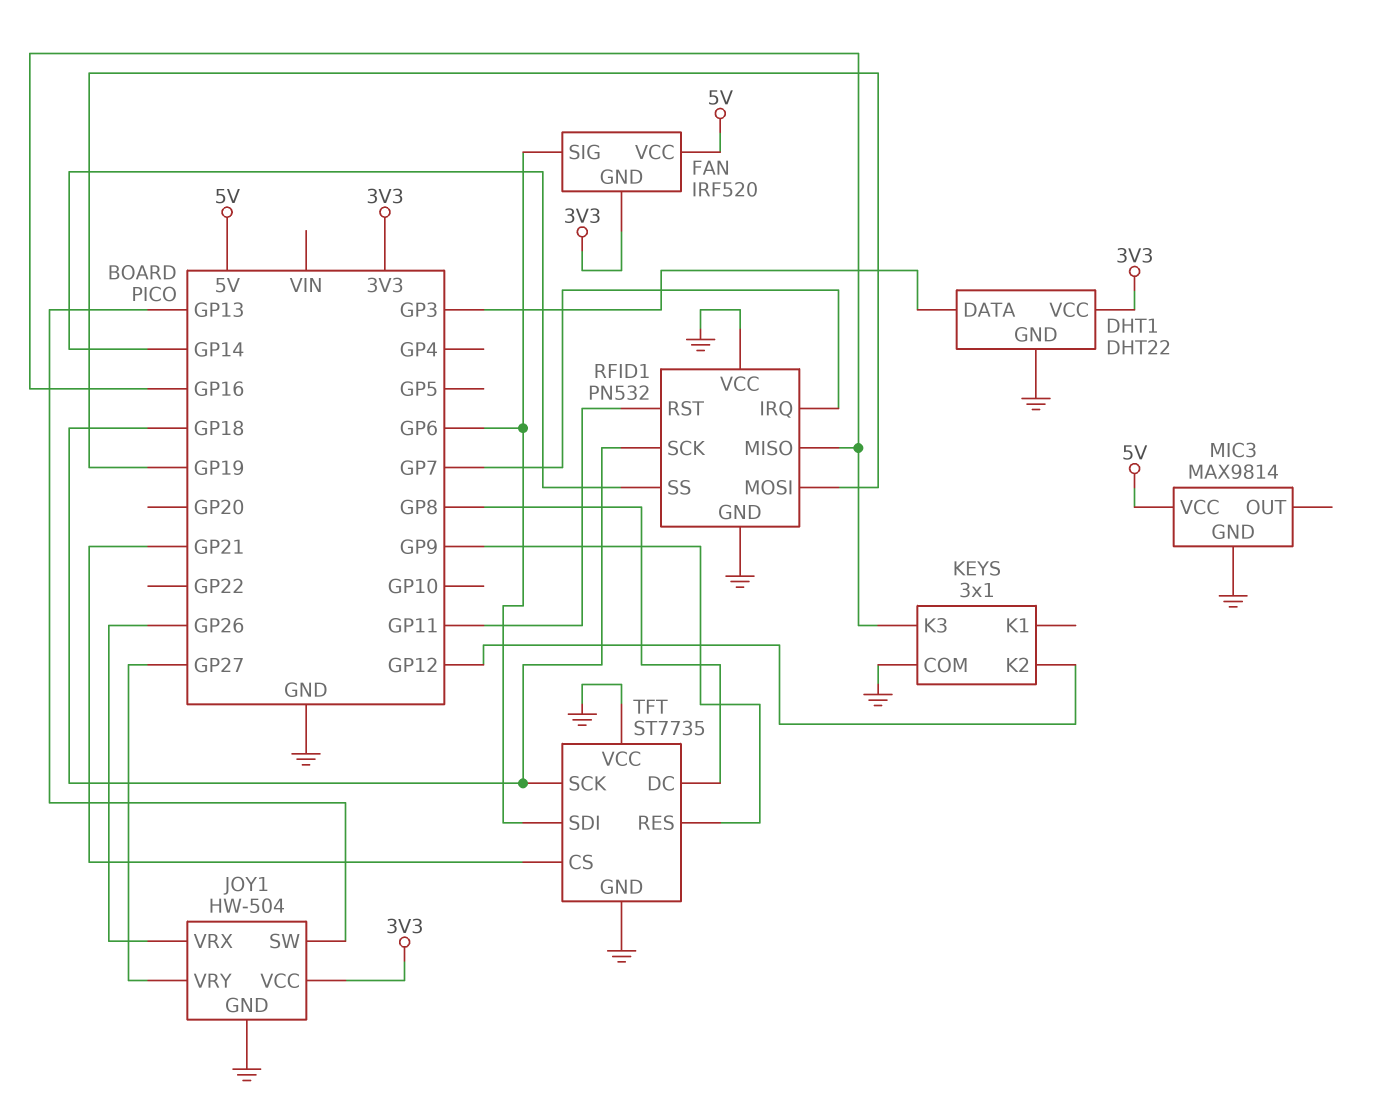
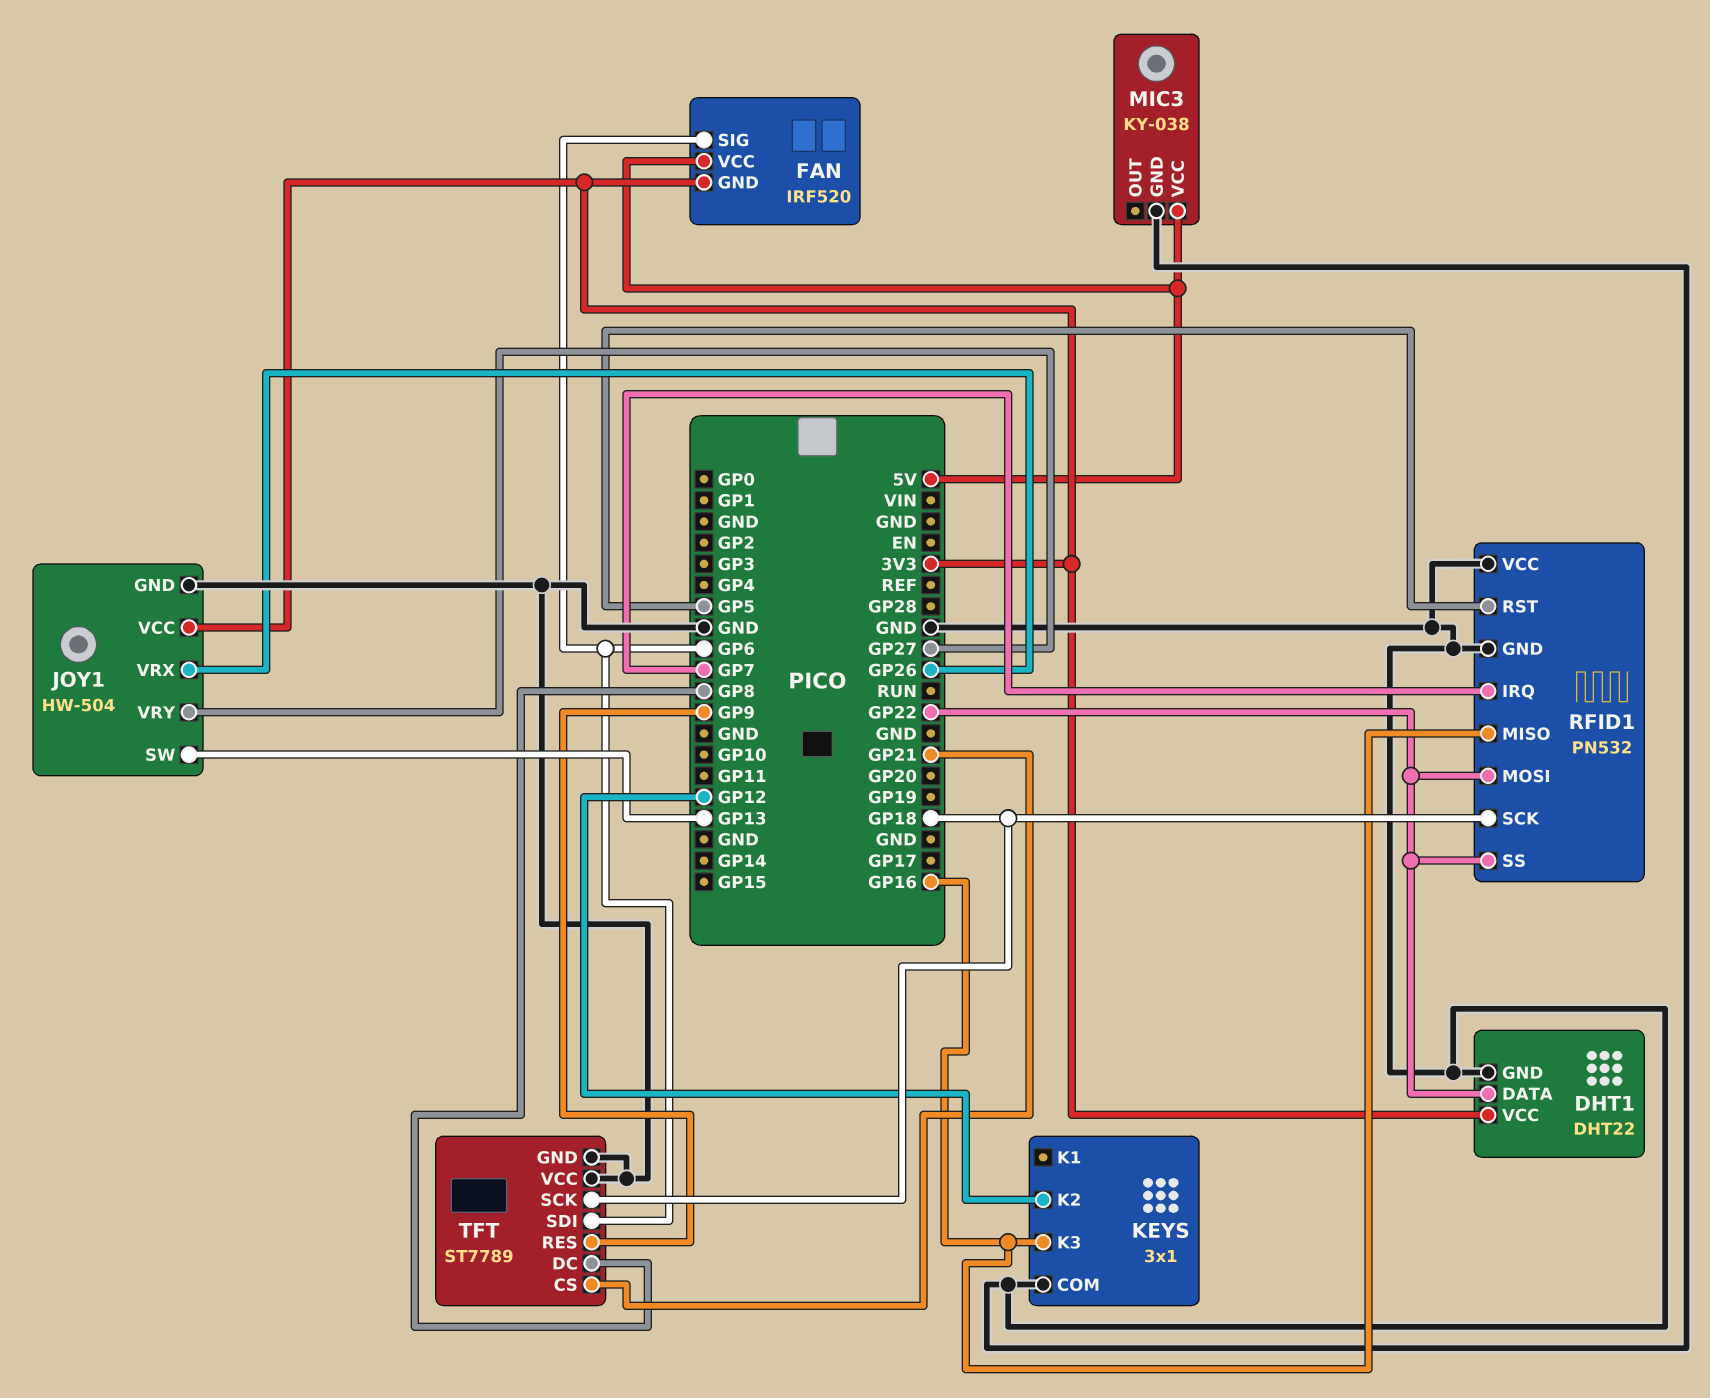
DHT1 pin DATA: GP3 -> GP22
MIC3: MAX9814 -> KY-038
RFID1 pin MOSI: GP19 -> GP22
RFID1 pin RST: GP11 -> GP5
RFID1 pin SS: GP14 -> GP22
TFT: ST7735 -> ST7789

